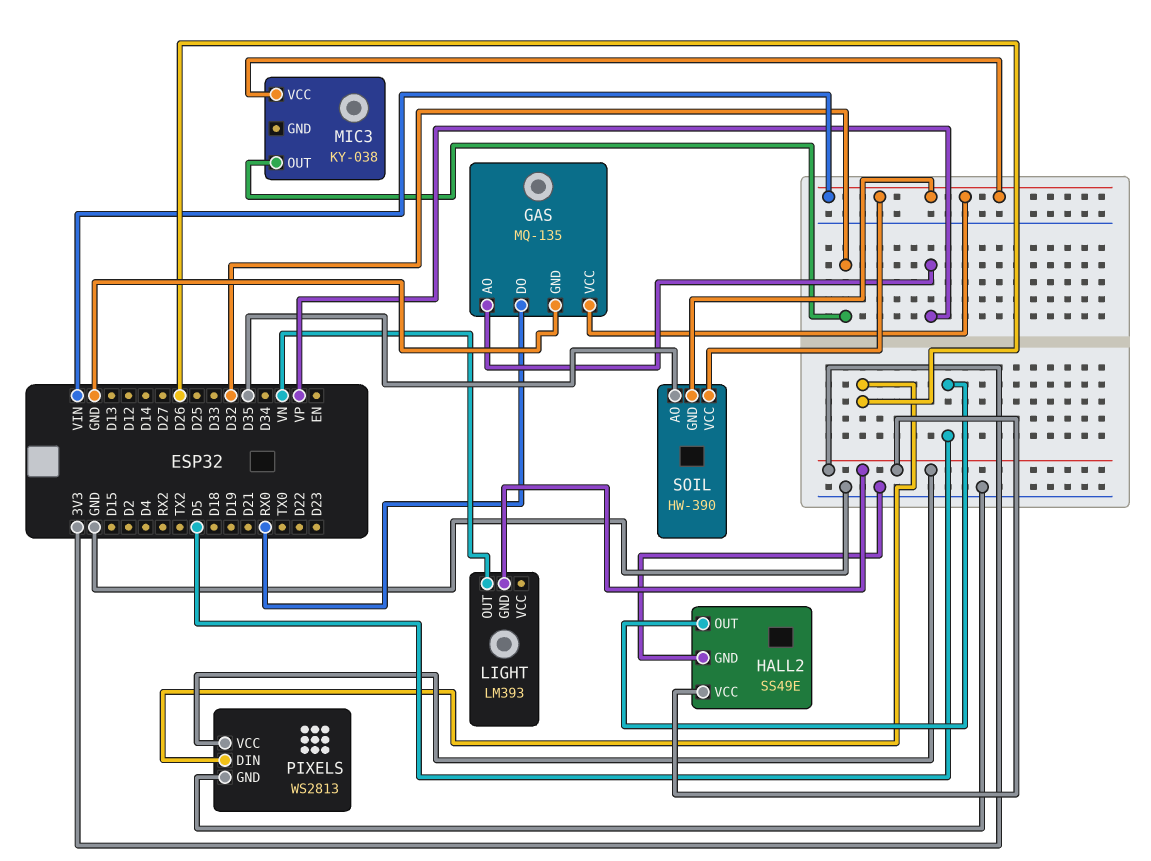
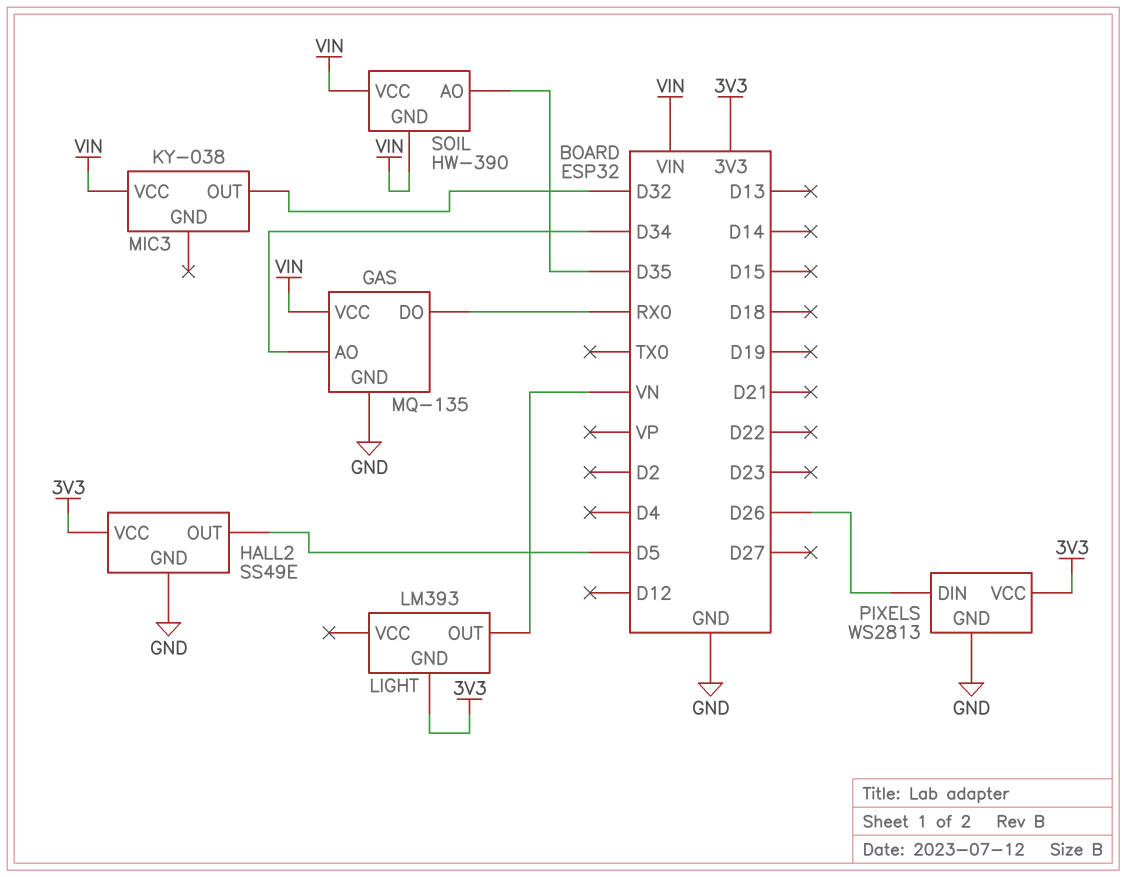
GAS pin AO: VP -> D34

